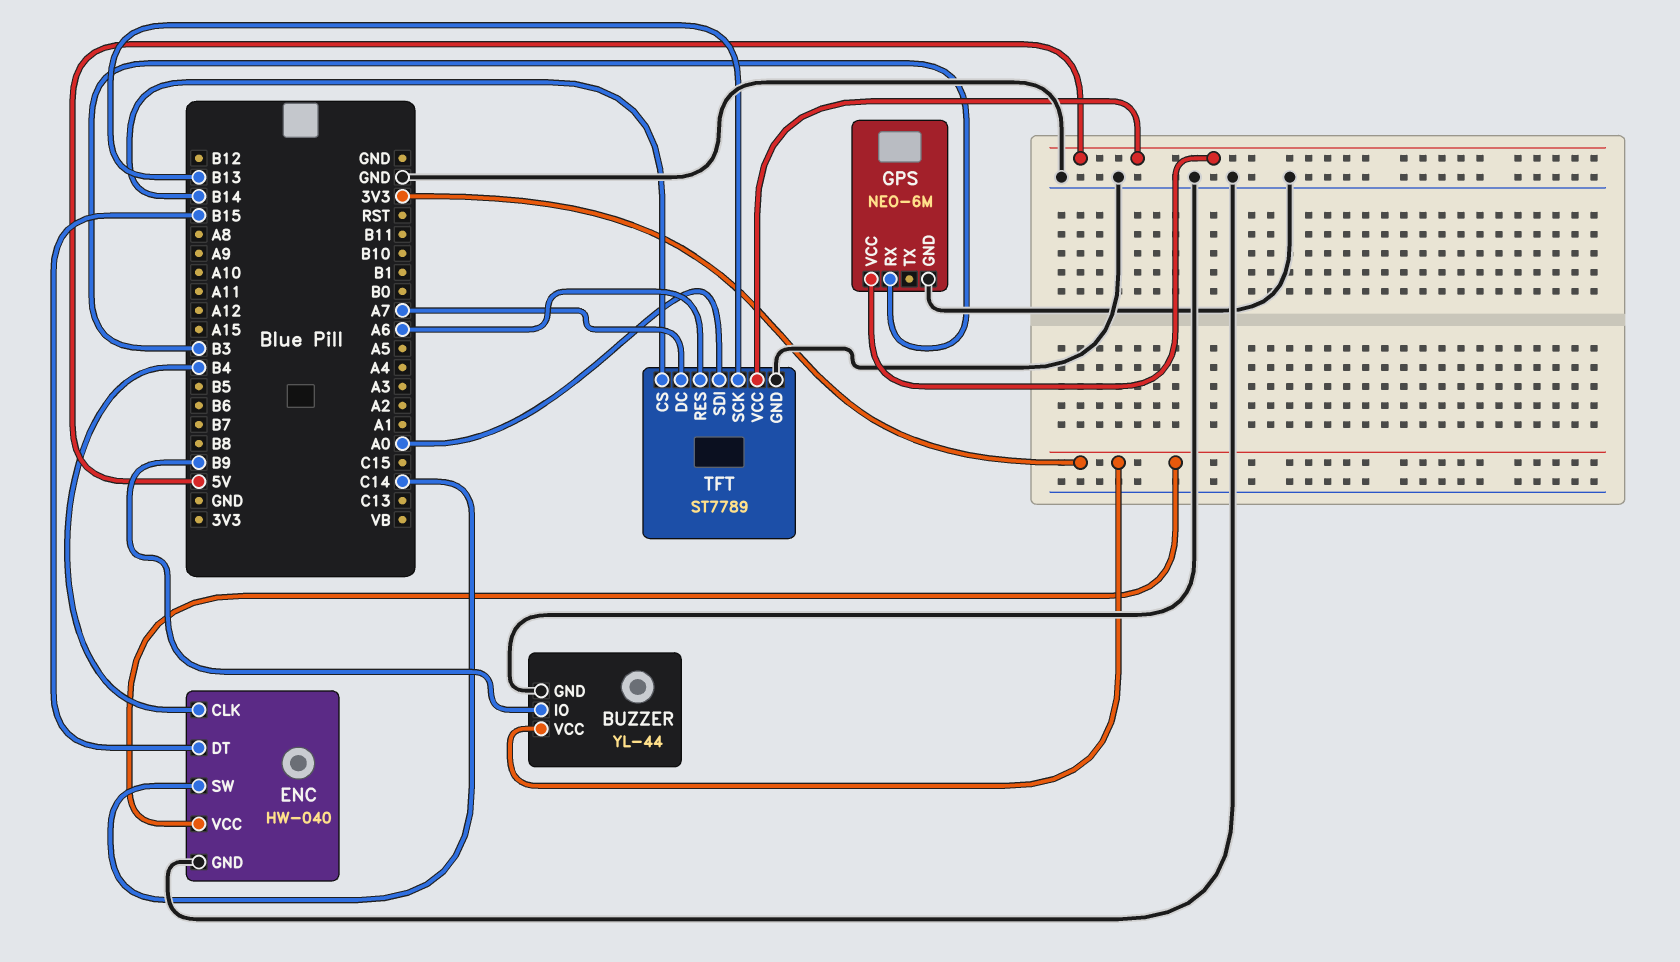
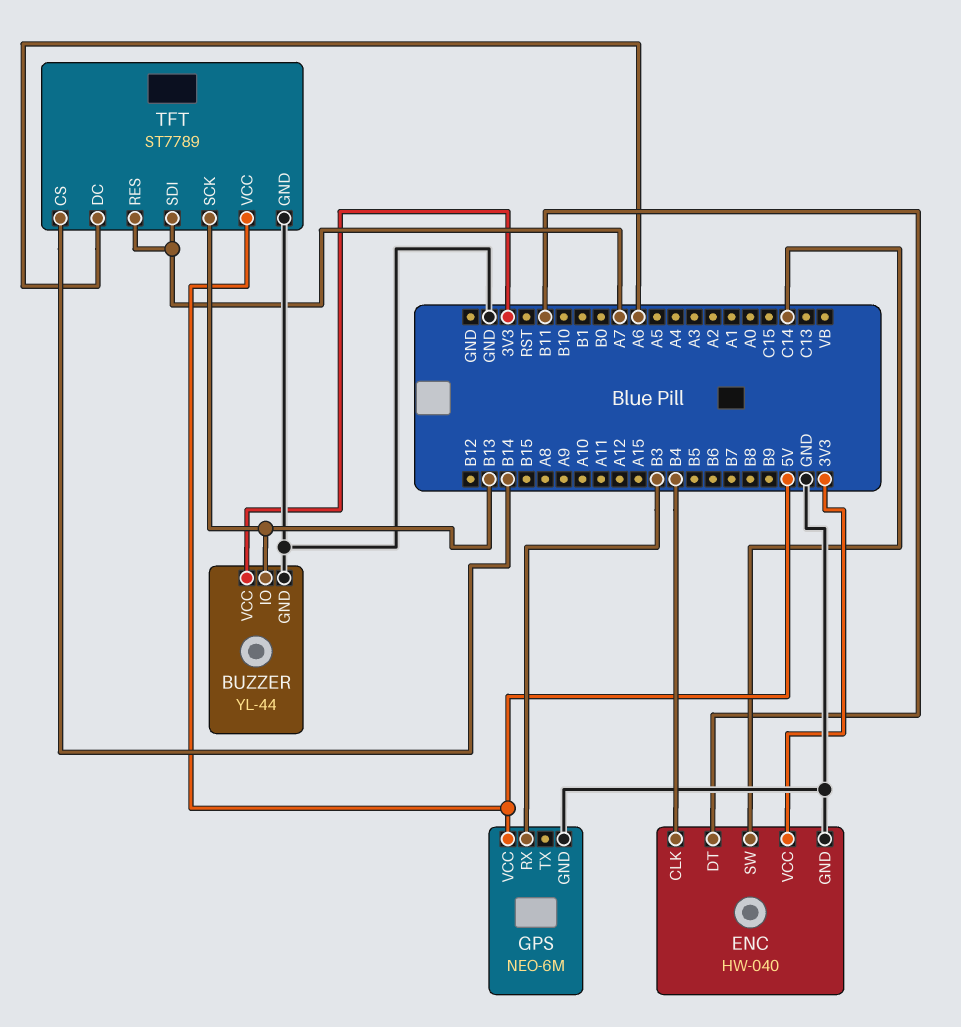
BUZZER pin IO: B9 -> B13
ENC pin DT: B15 -> B11
TFT pin DC: A7 -> A6
TFT pin RES: A6 -> A7
TFT pin SDI: A0 -> A7

